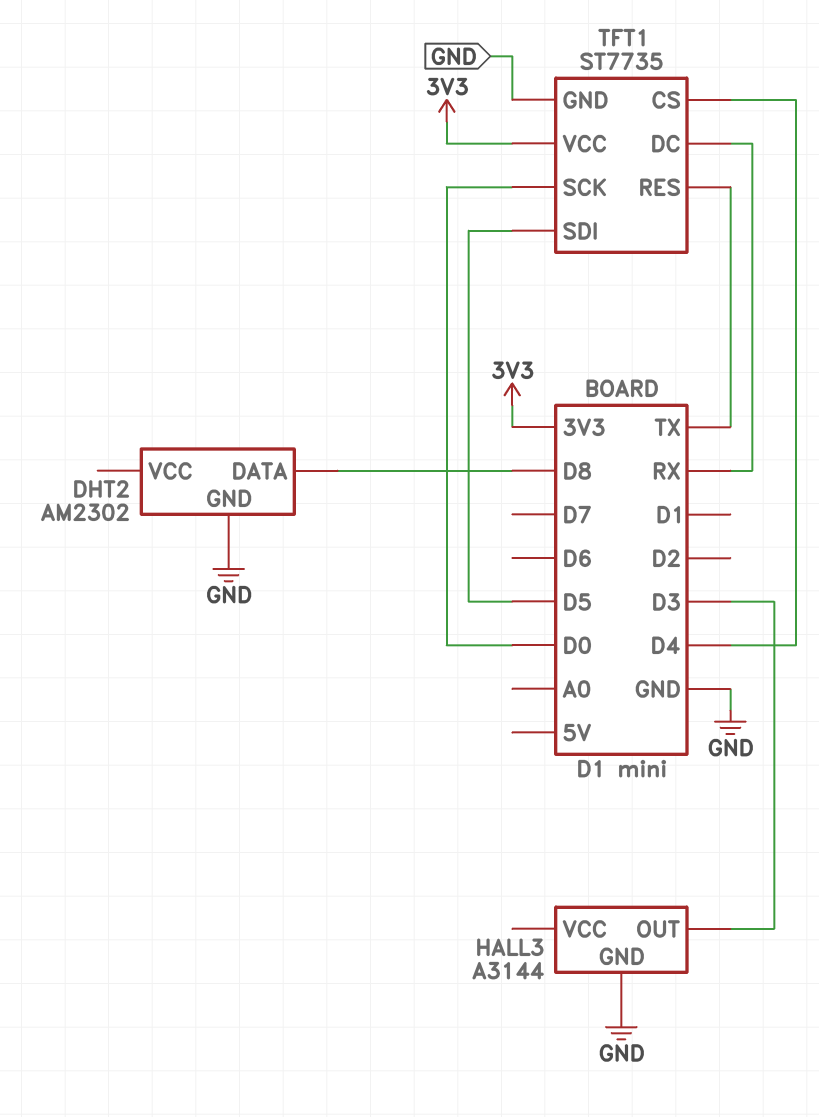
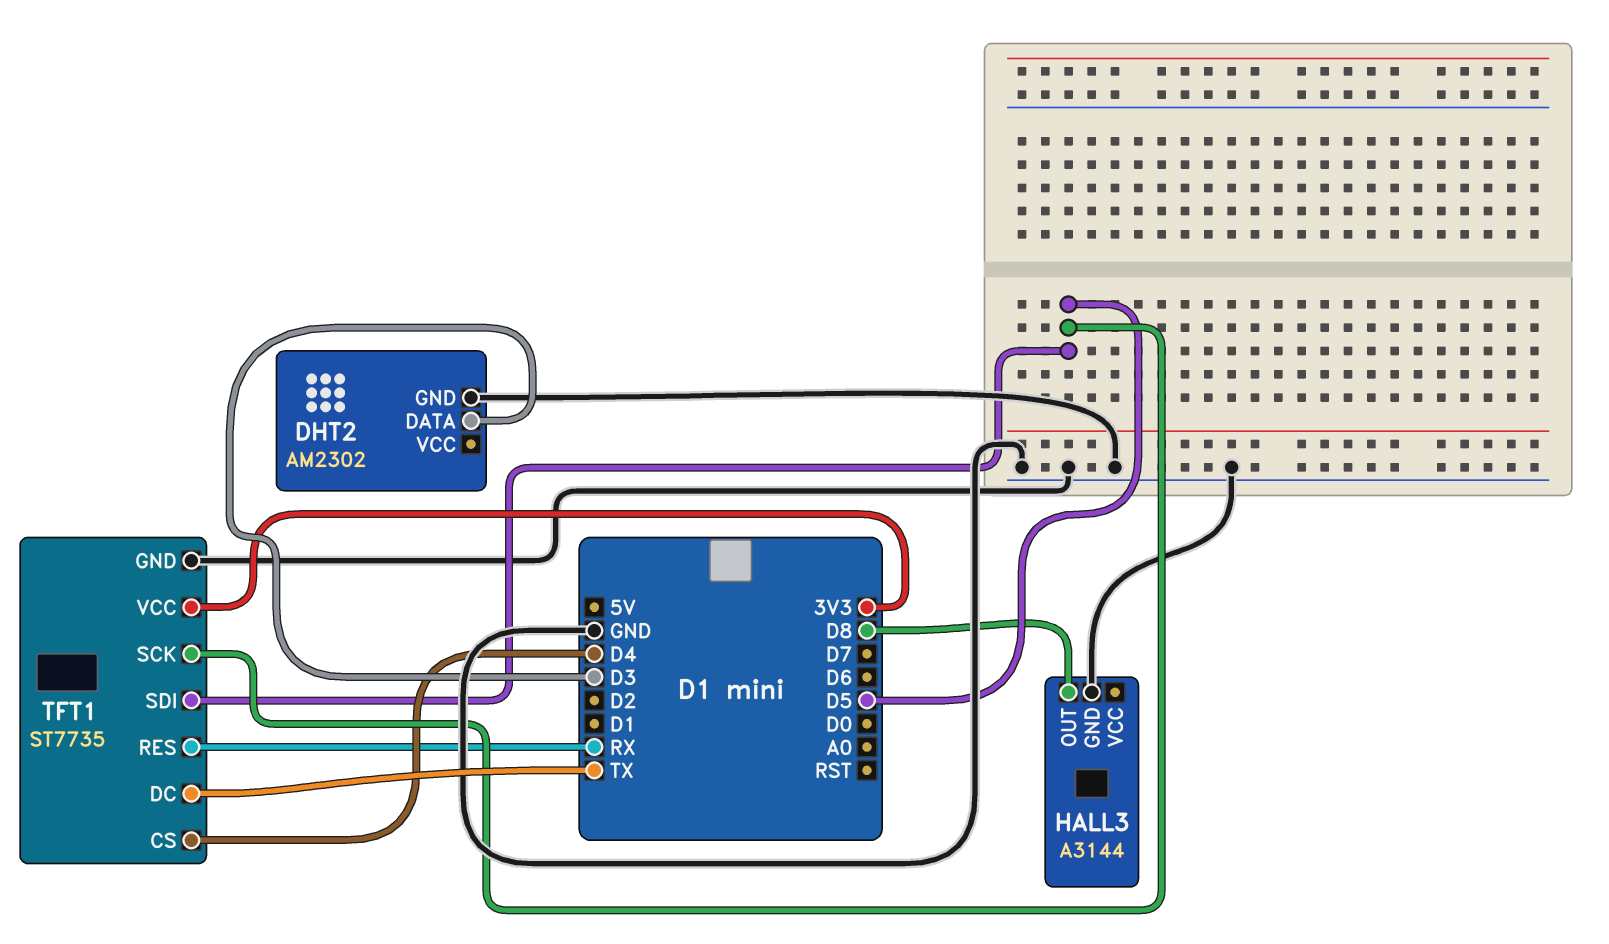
DHT2 pin DATA: D8 -> D3
HALL3 pin OUT: D3 -> D8
TFT1 pin DC: RX -> TX
TFT1 pin RES: TX -> RX
TFT1 pin SCK: D0 -> D5

